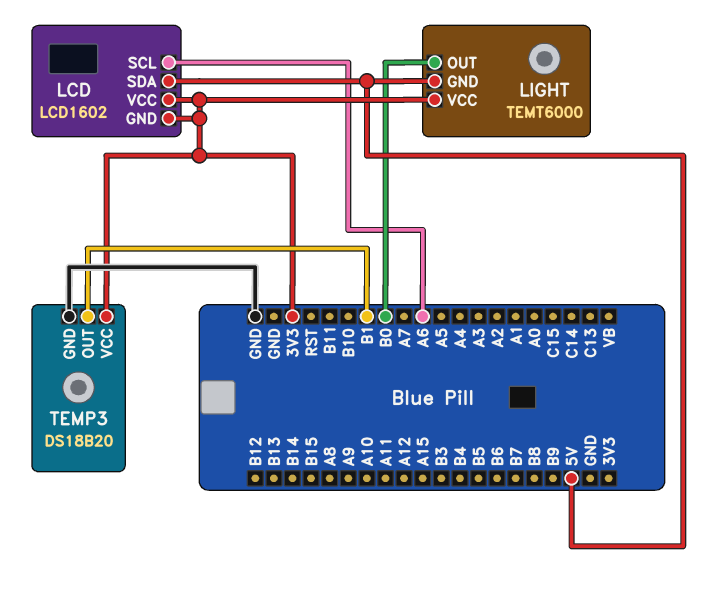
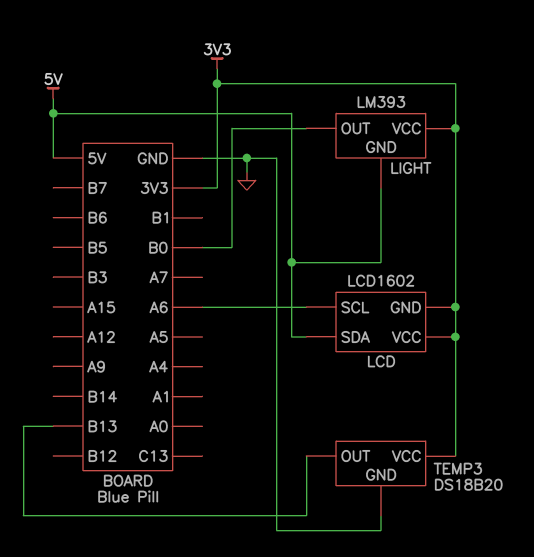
LIGHT: TEMT6000 -> LM393
TEMP3 pin OUT: B1 -> B13

